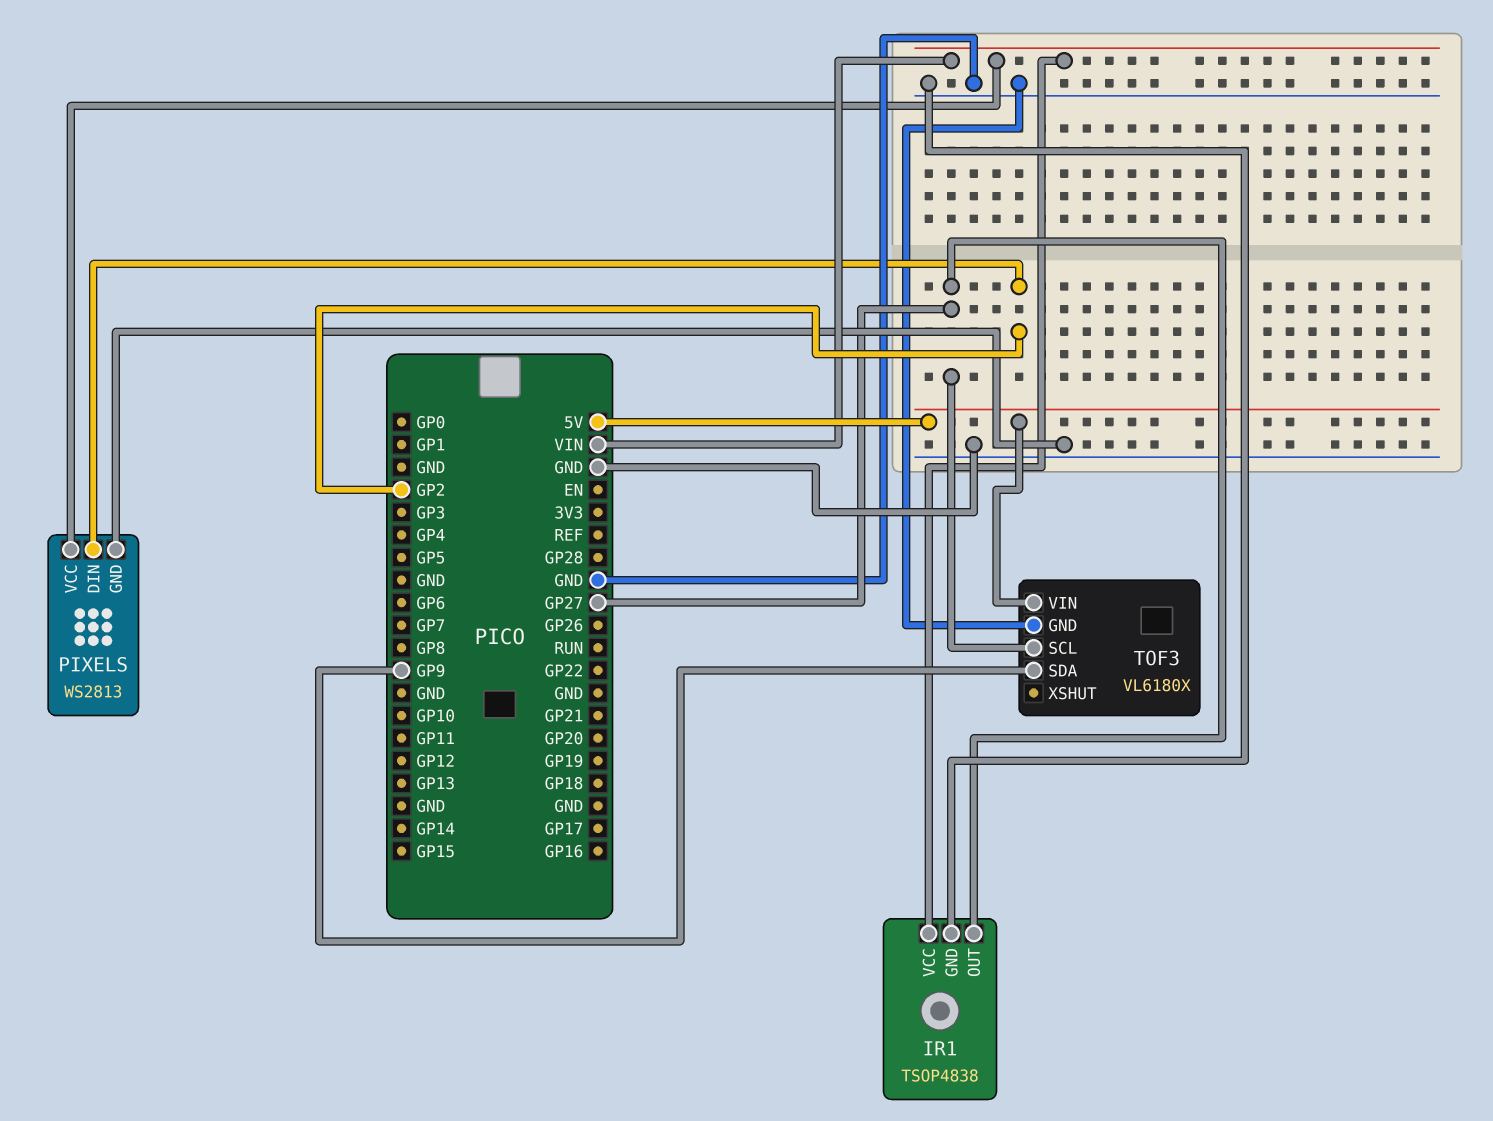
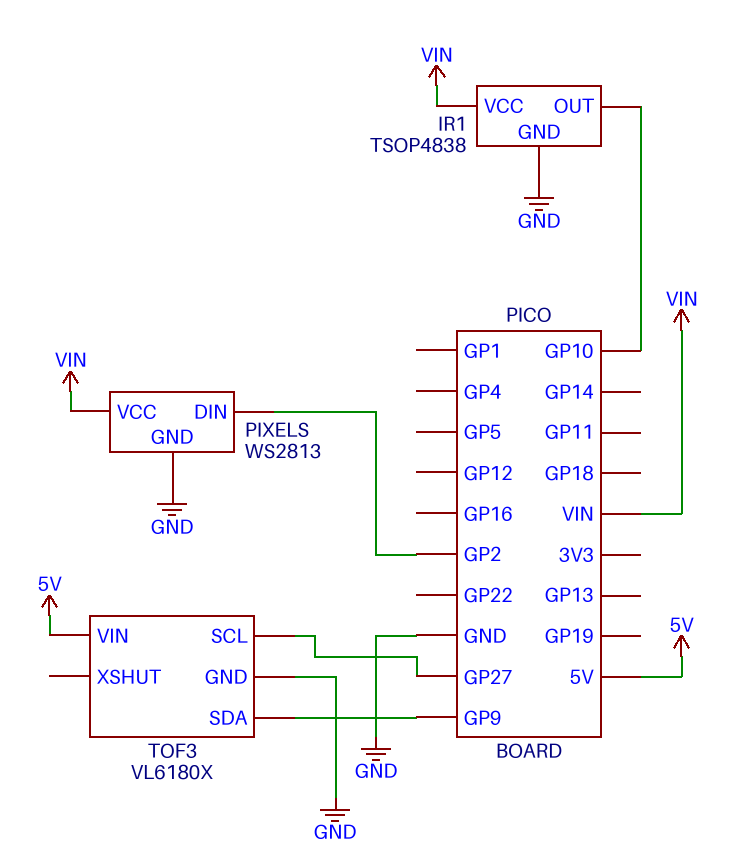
IR1 pin OUT: GP27 -> GP10

